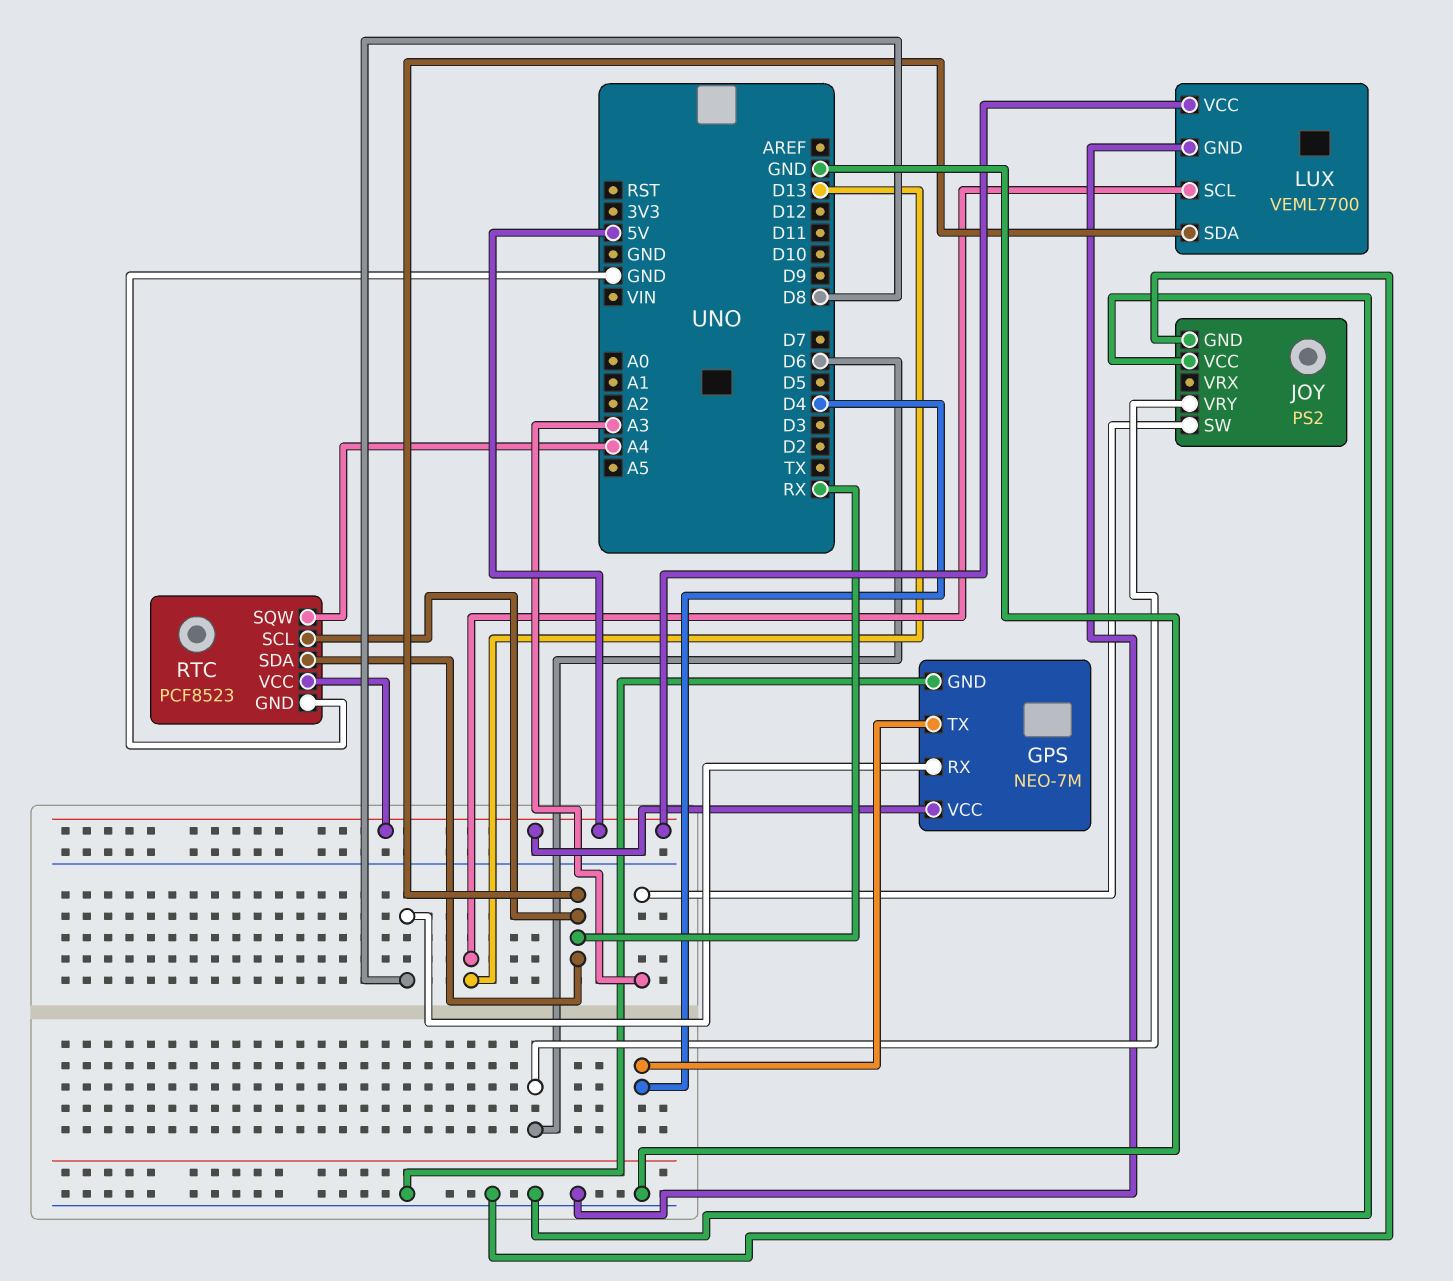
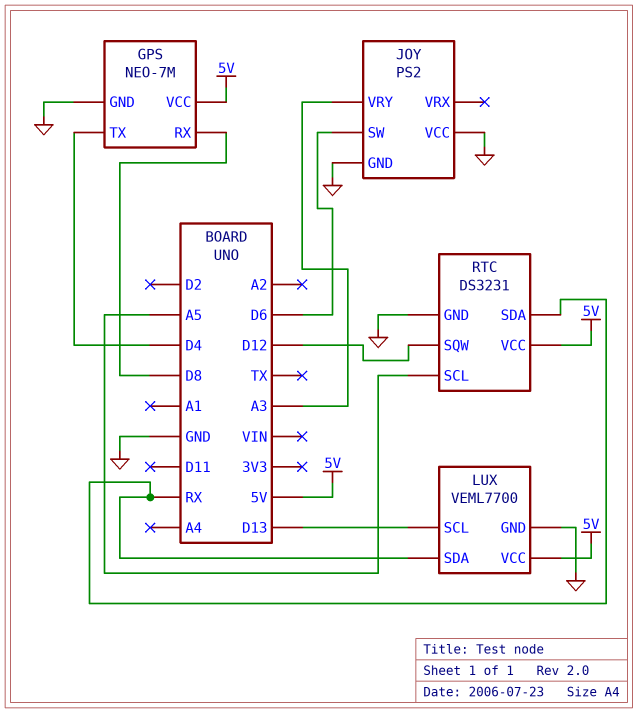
JOY pin SW: A3 -> D6
JOY pin VRY: D6 -> A3
RTC: PCF8523 -> DS3231
RTC pin SCL: RX -> A5
RTC pin SQW: A4 -> D12

